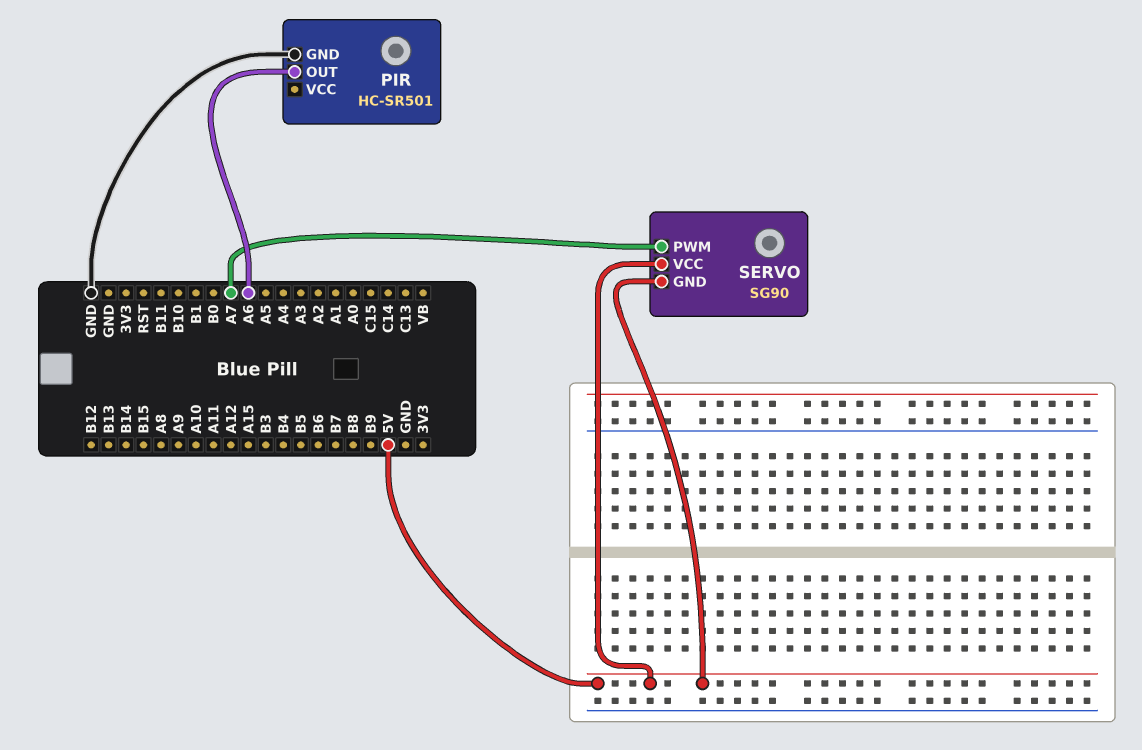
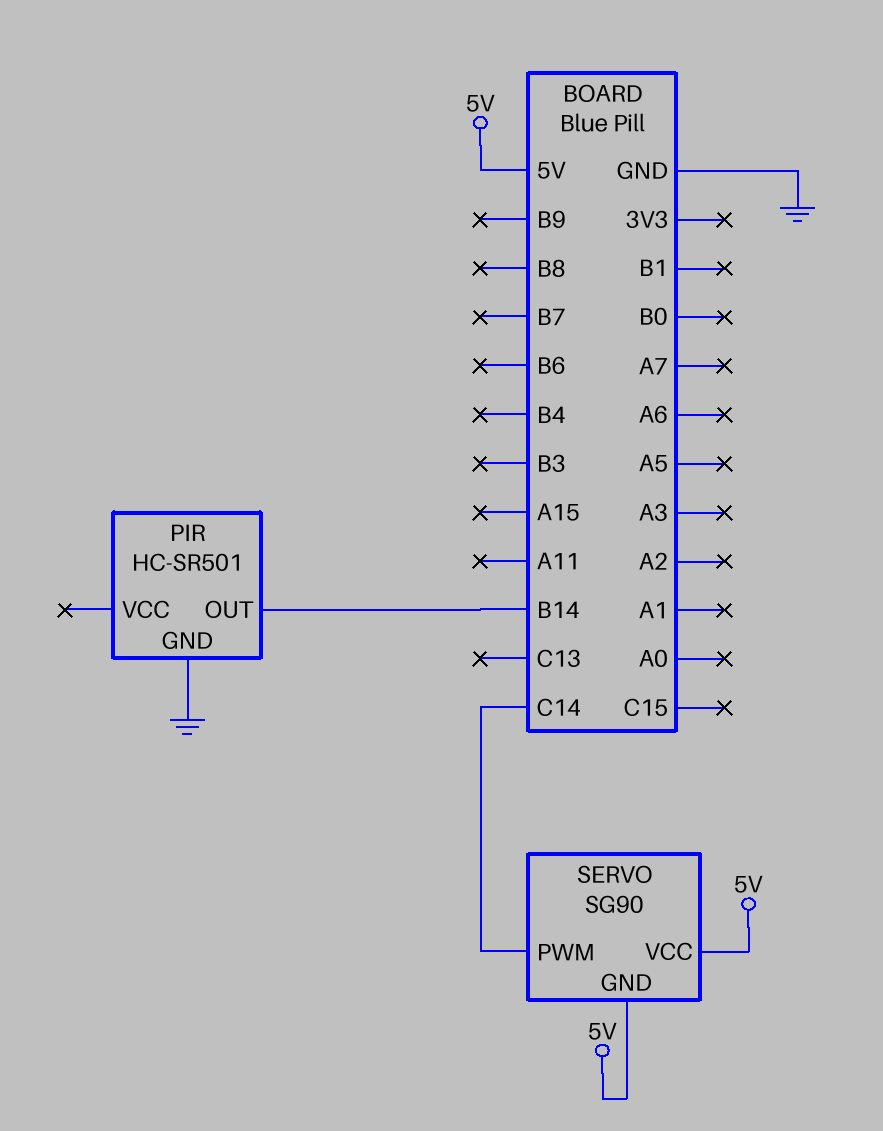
PIR pin OUT: A6 -> B14
SERVO pin PWM: A7 -> C14

